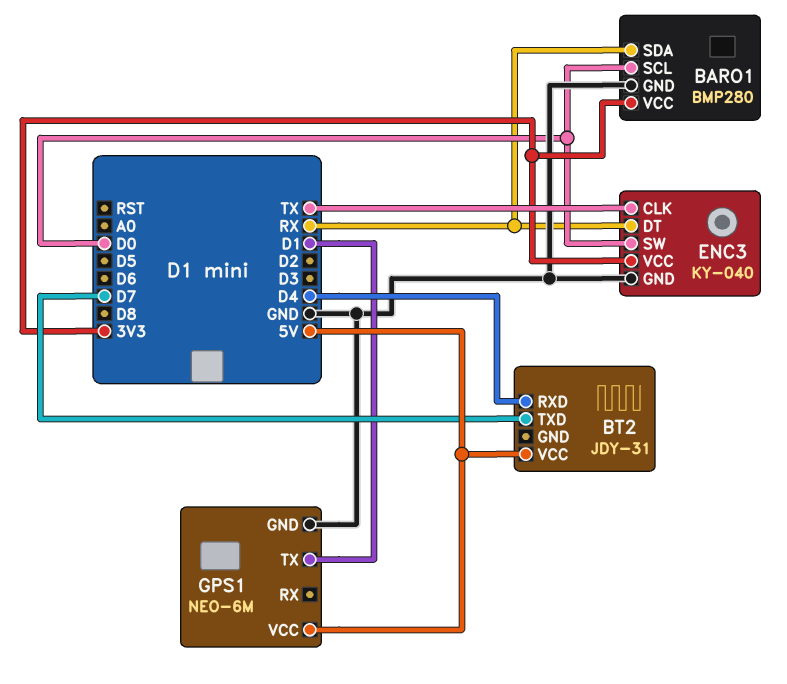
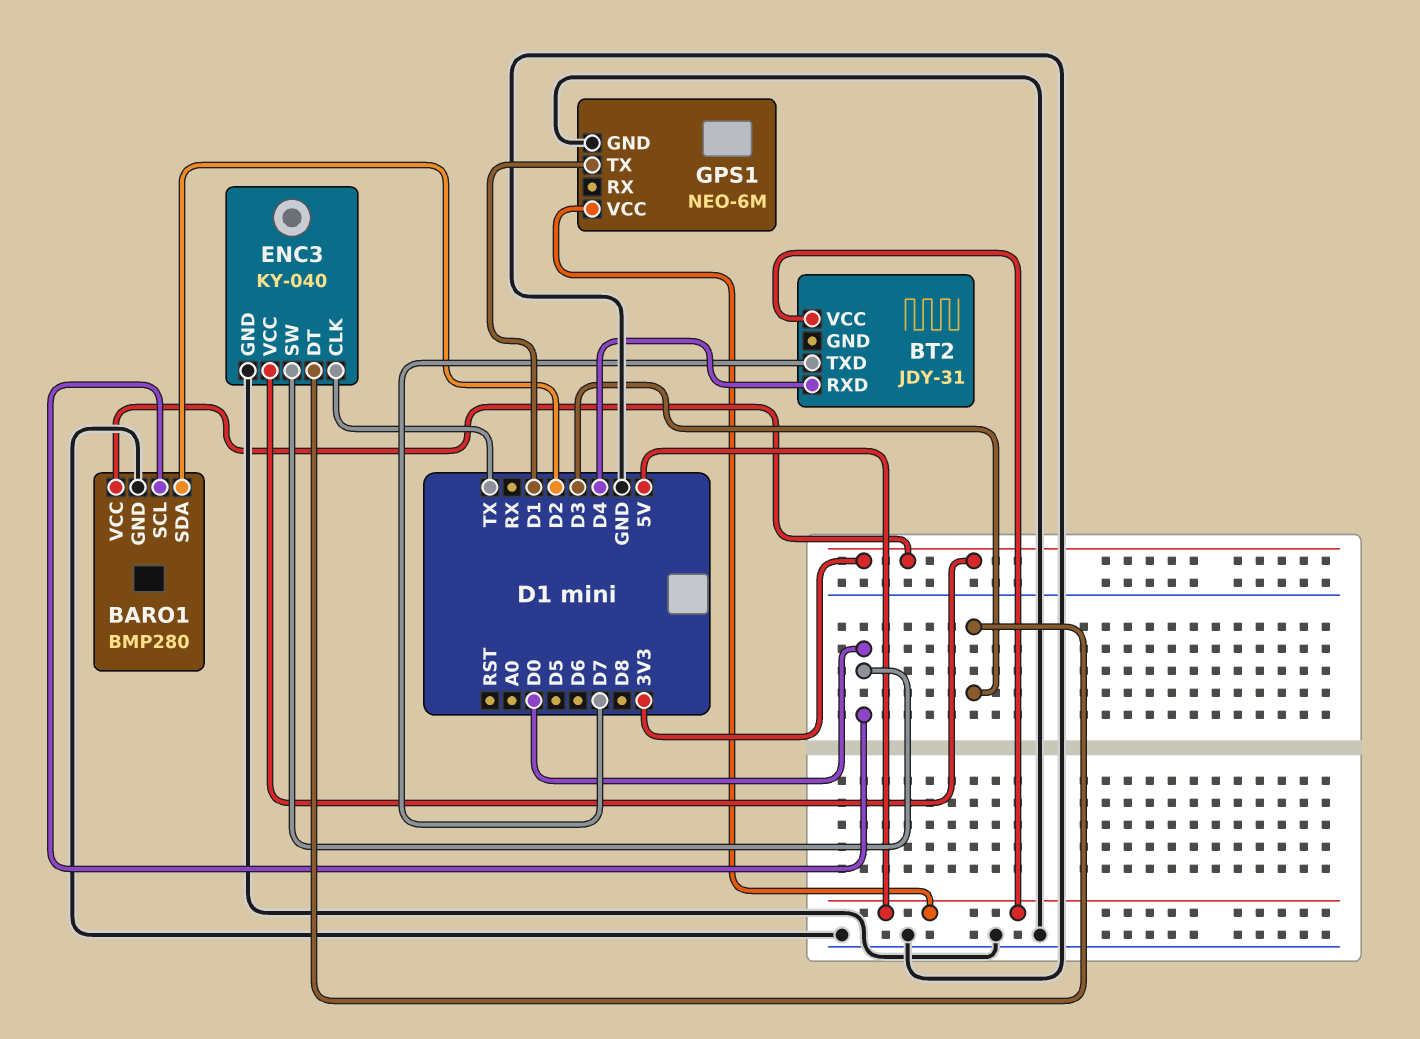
BARO1 pin SDA: RX -> D2
ENC3 pin DT: RX -> D3

